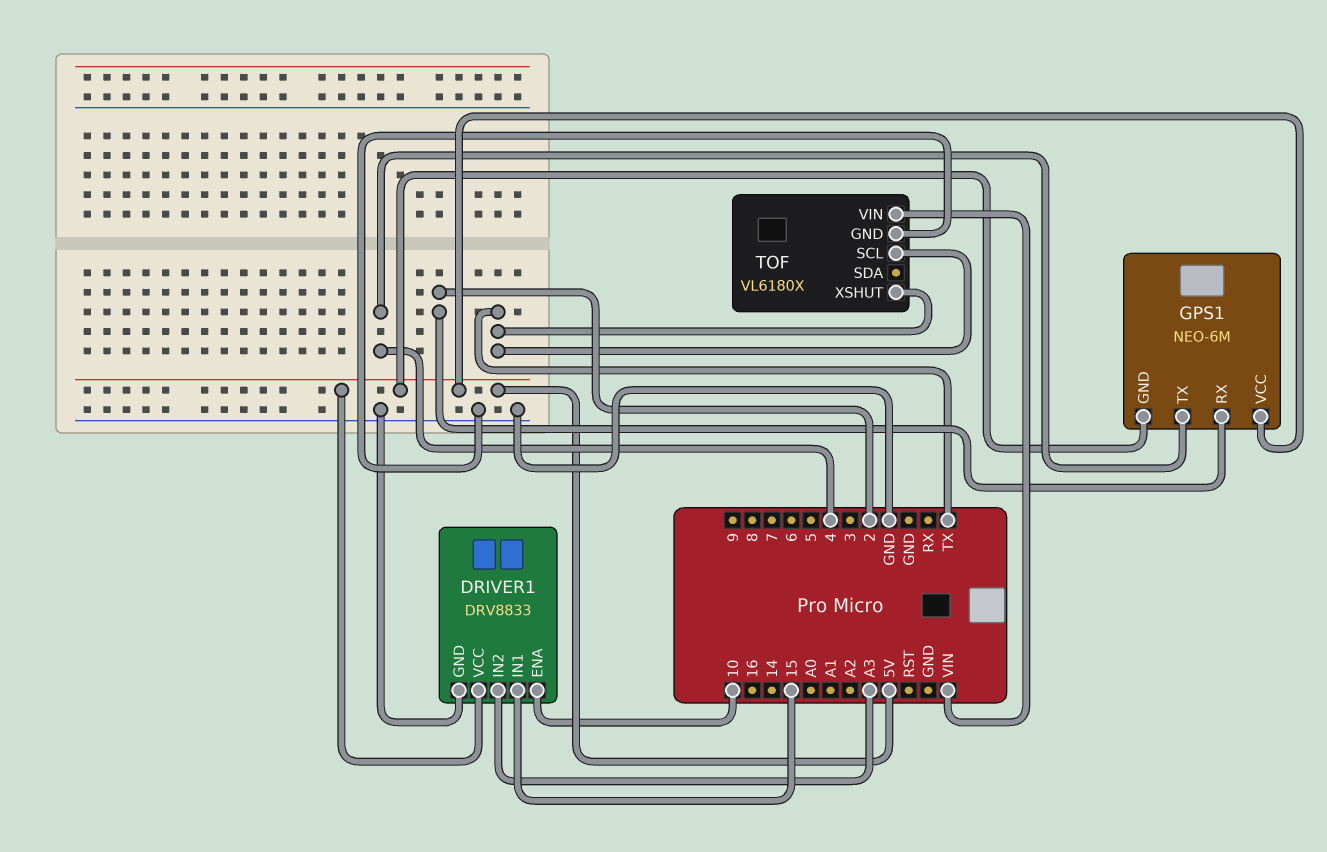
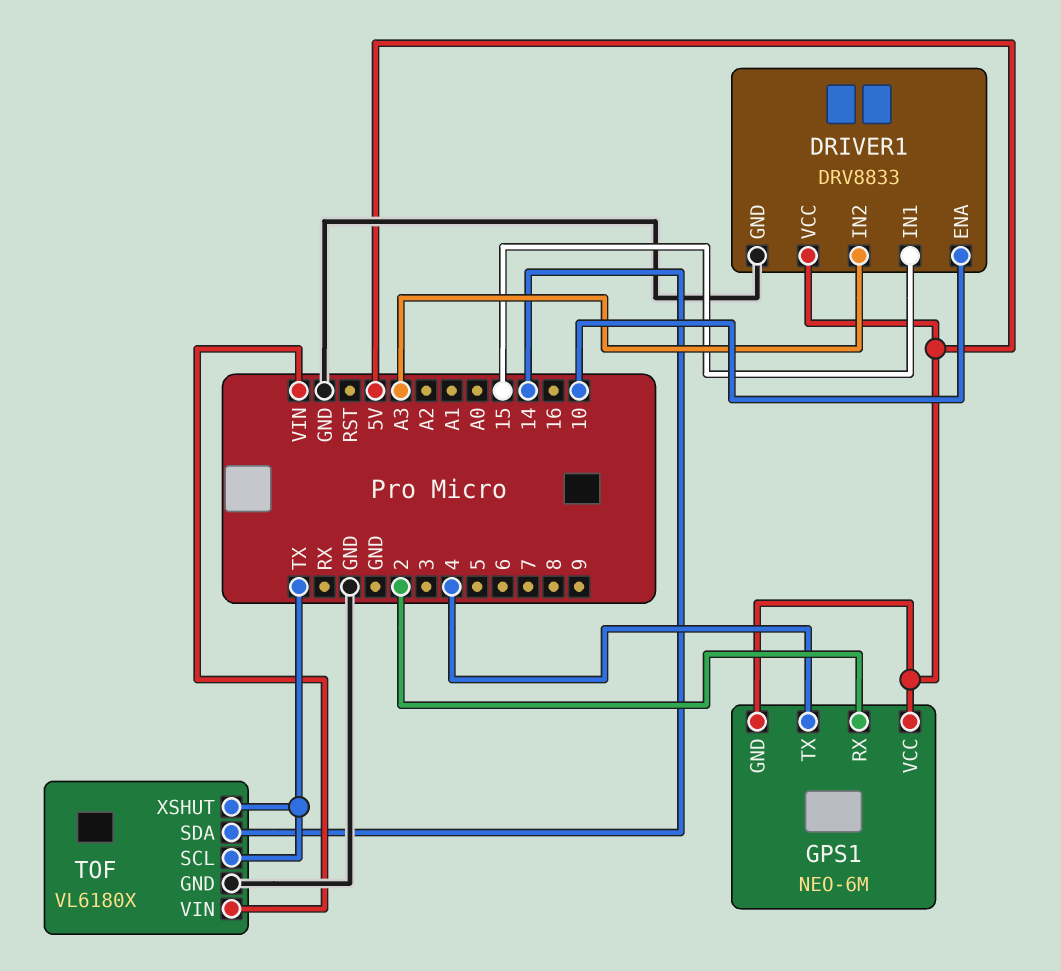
TOF pin SDA: none -> 14

